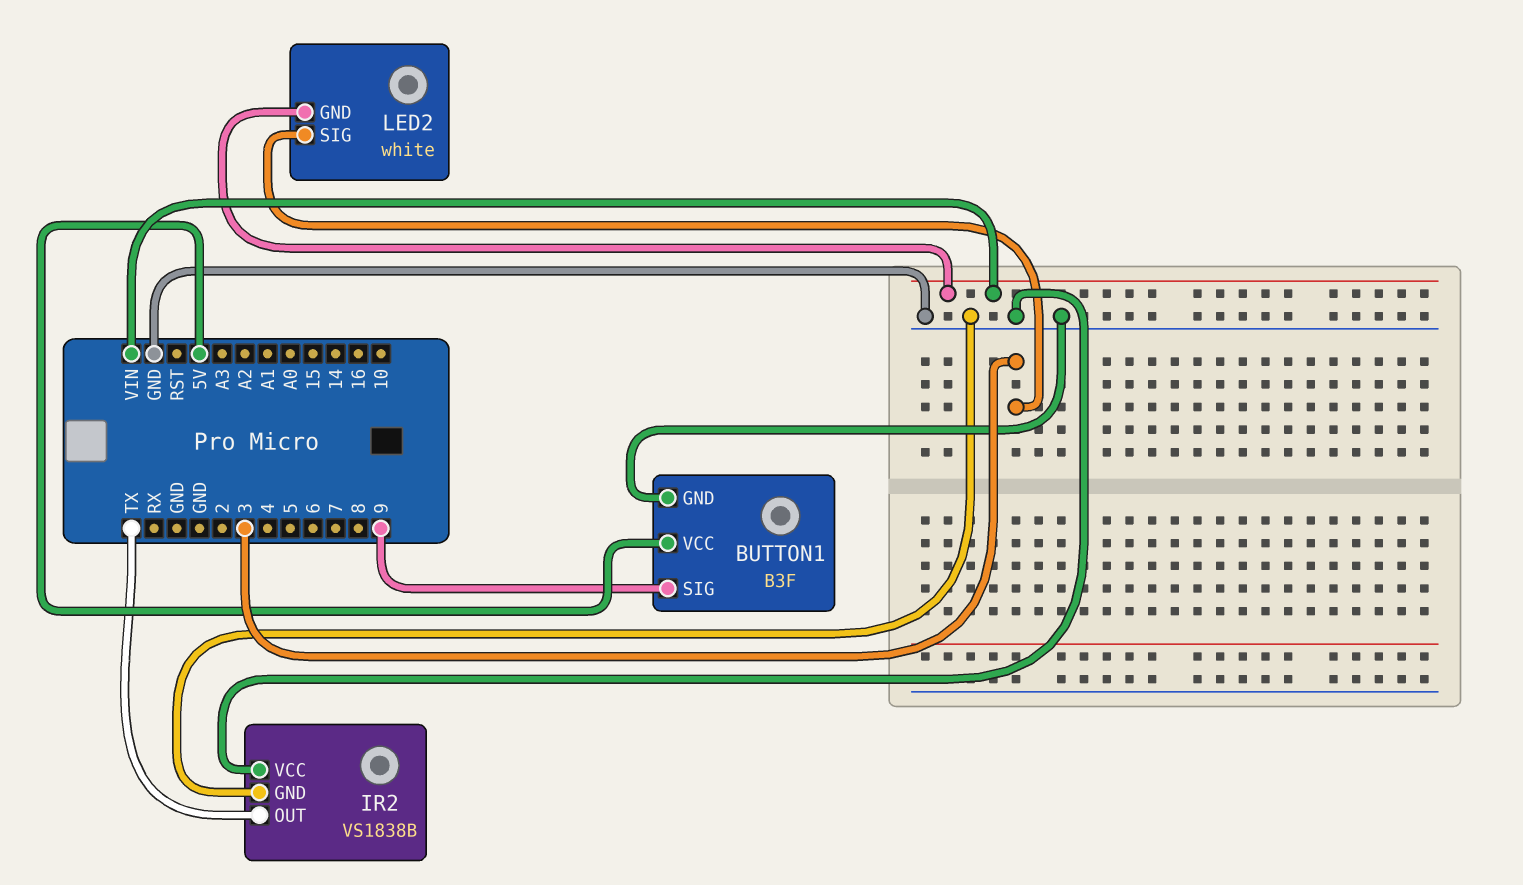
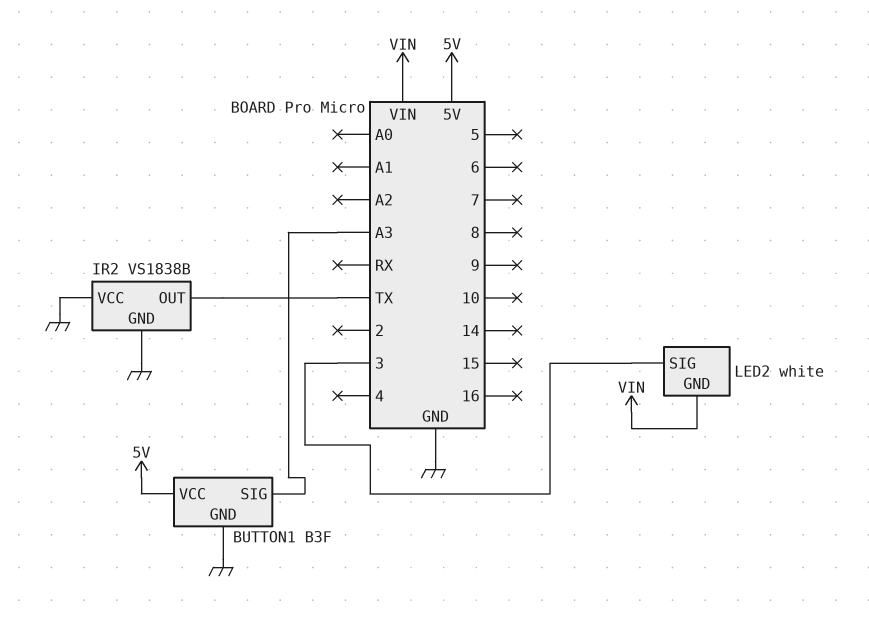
BUTTON1 pin SIG: 9 -> A3

